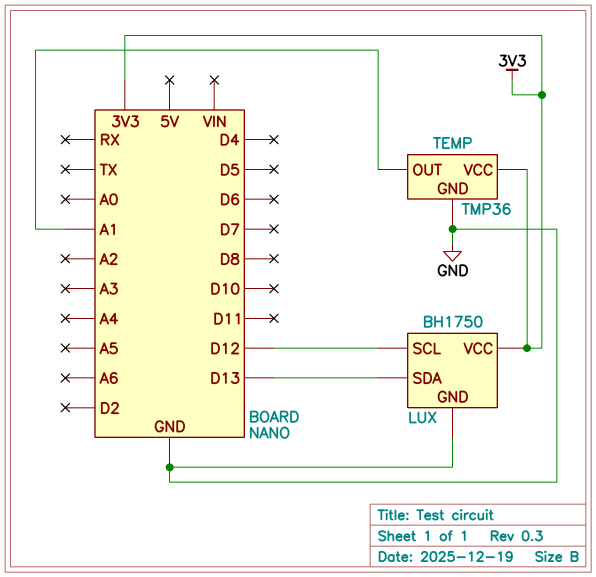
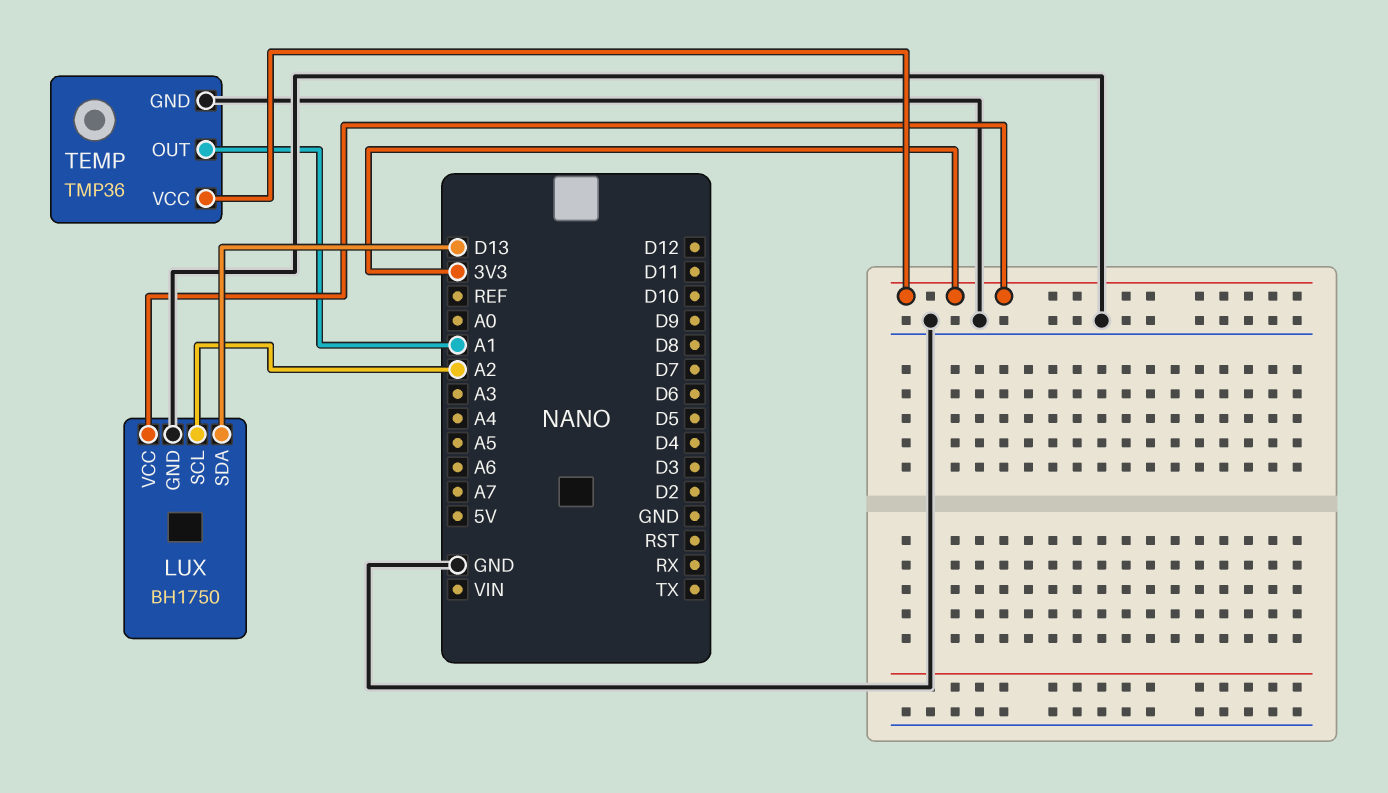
LUX pin SCL: D12 -> A2

